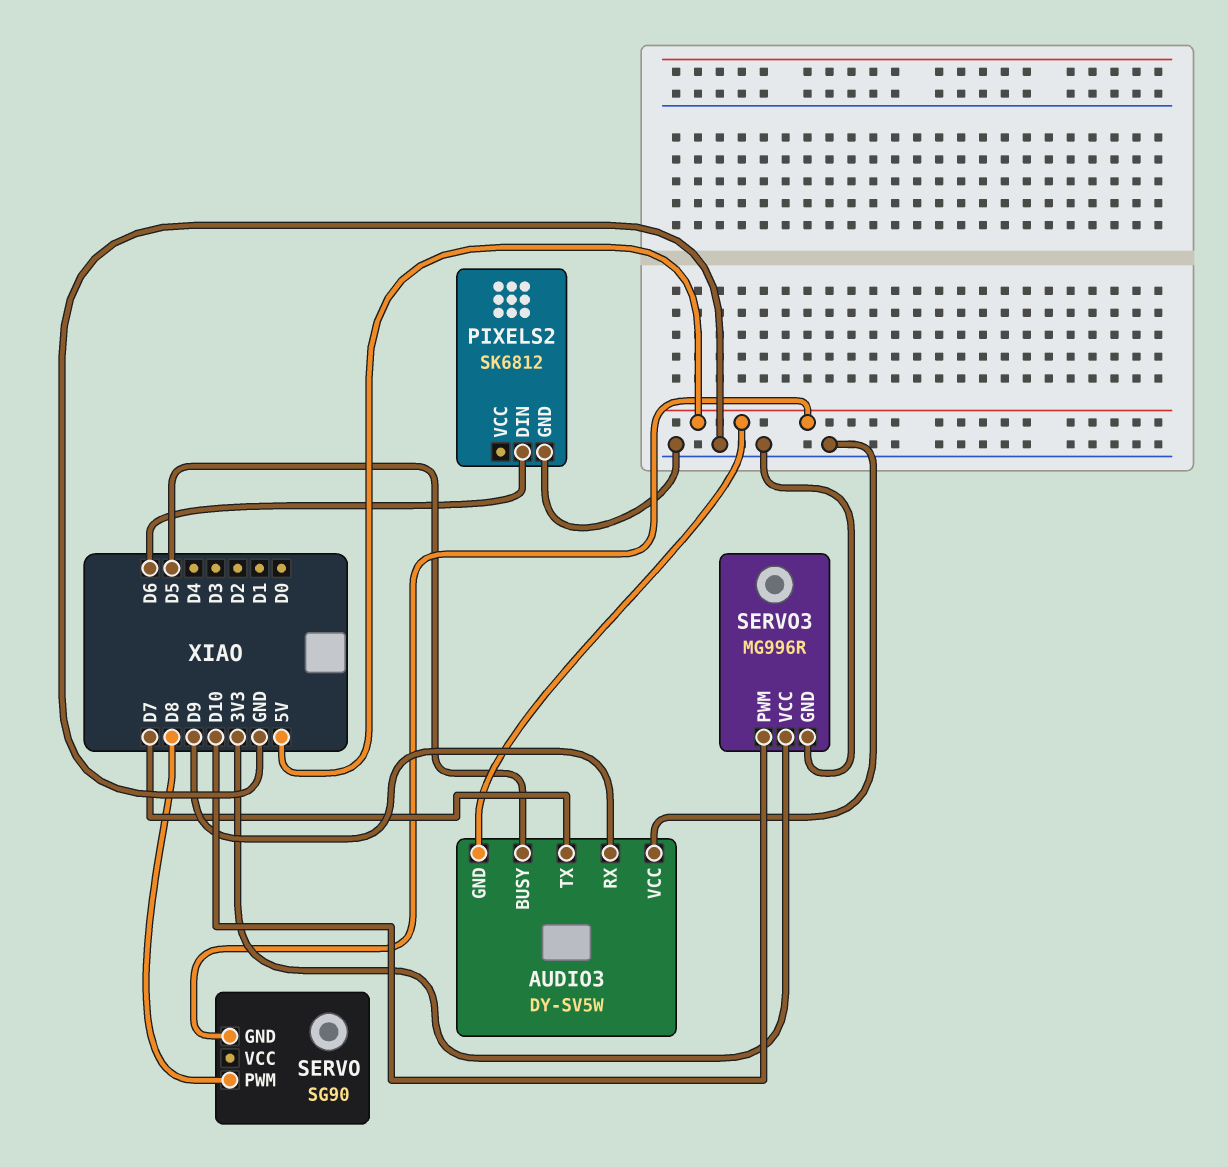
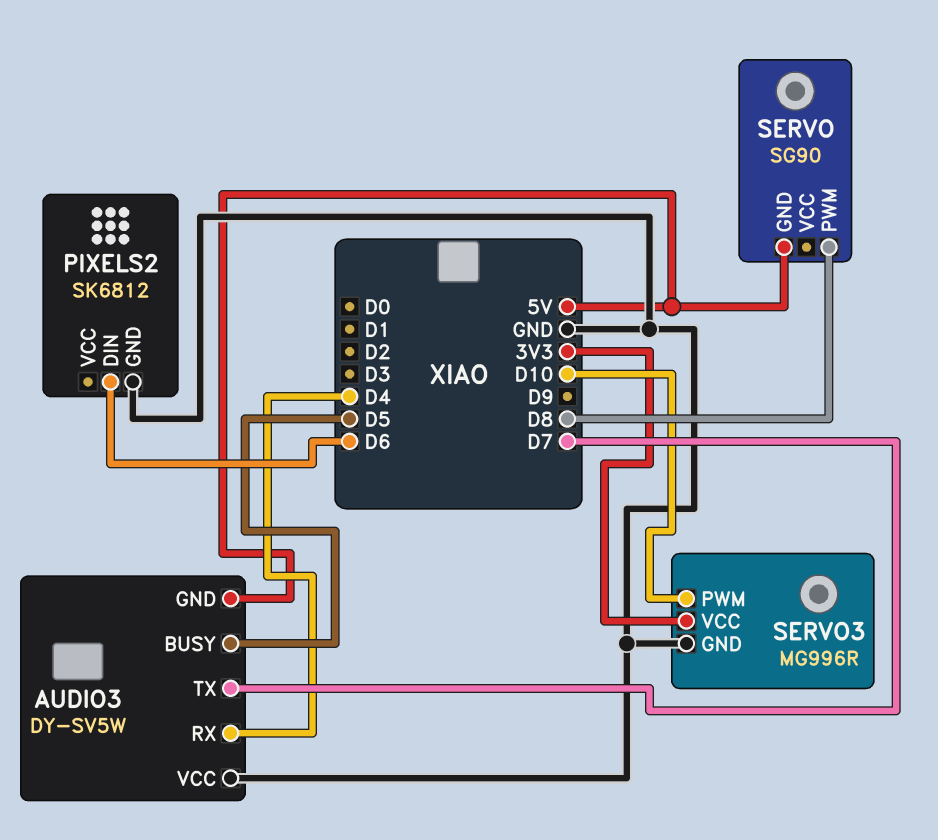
AUDIO3 pin RX: D9 -> D4

